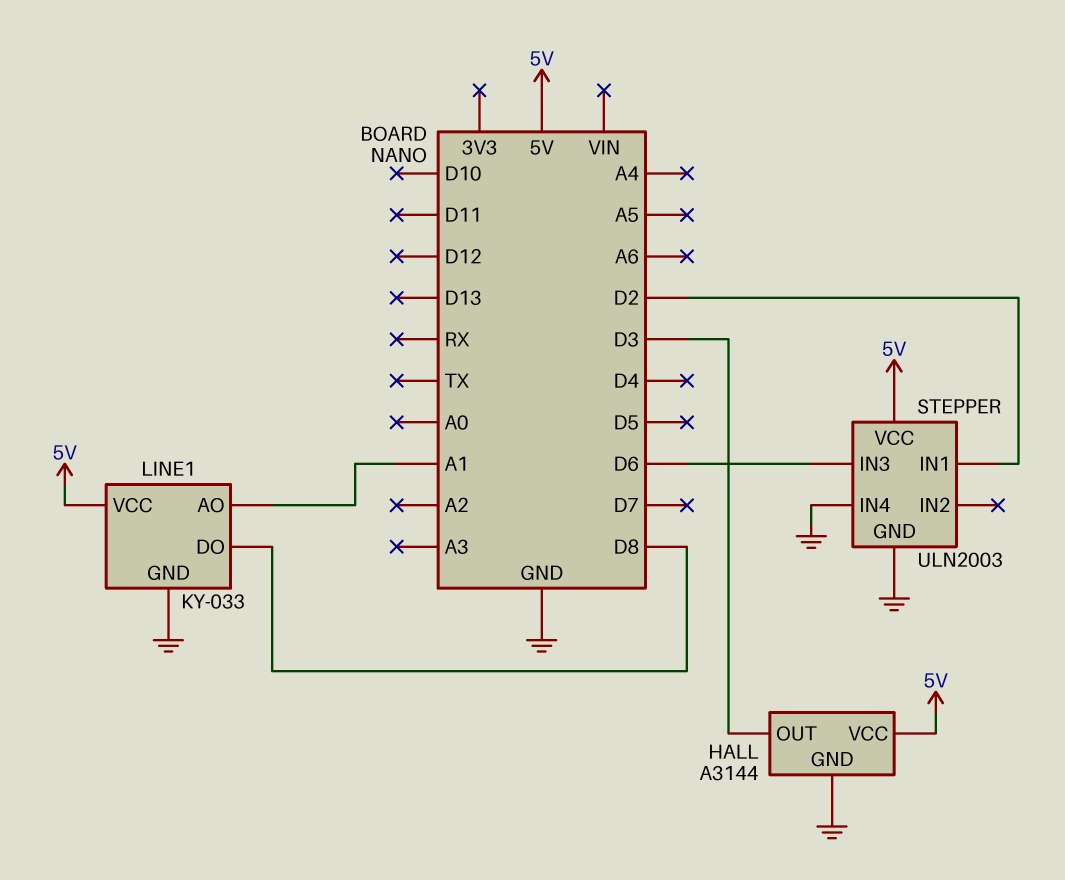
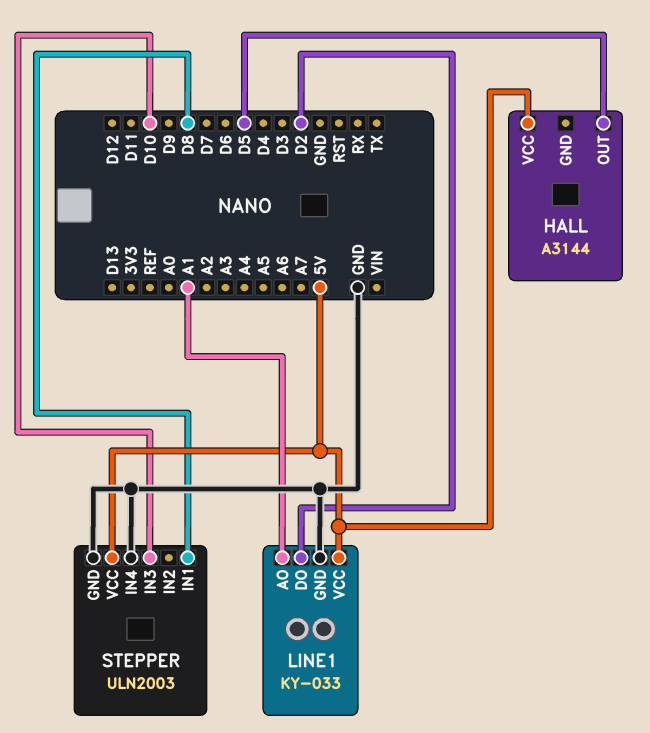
HALL pin GND: GND -> none
HALL pin OUT: D3 -> D5
LINE1 pin DO: D8 -> D2
STEPPER pin IN1: D2 -> D8
STEPPER pin IN3: D6 -> D10

